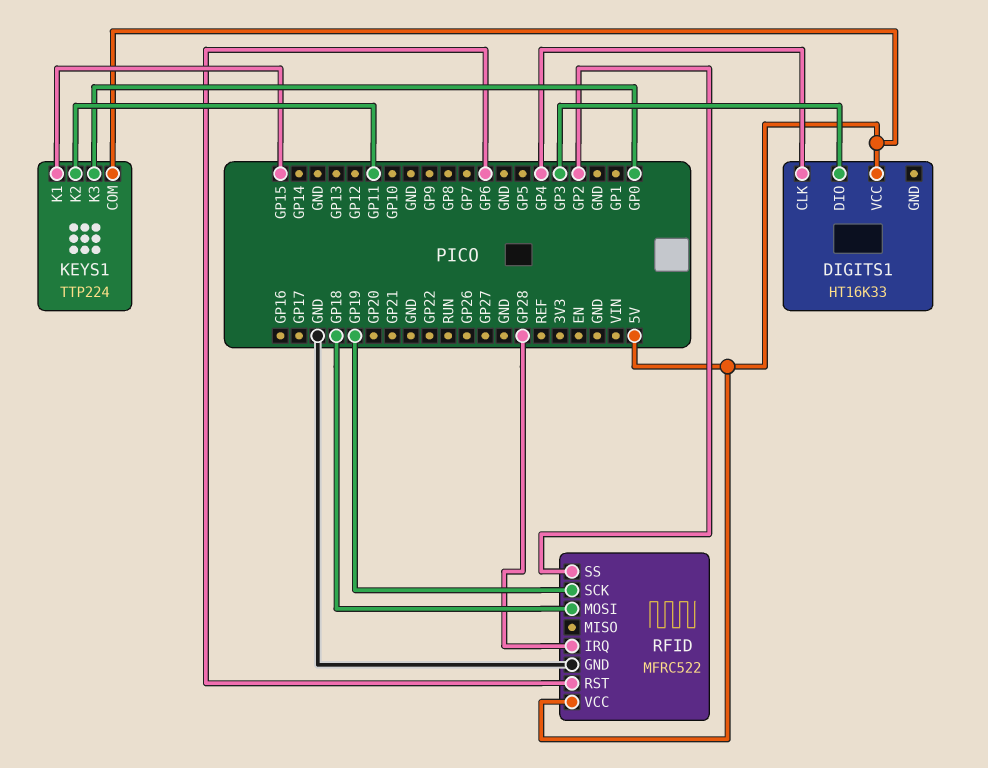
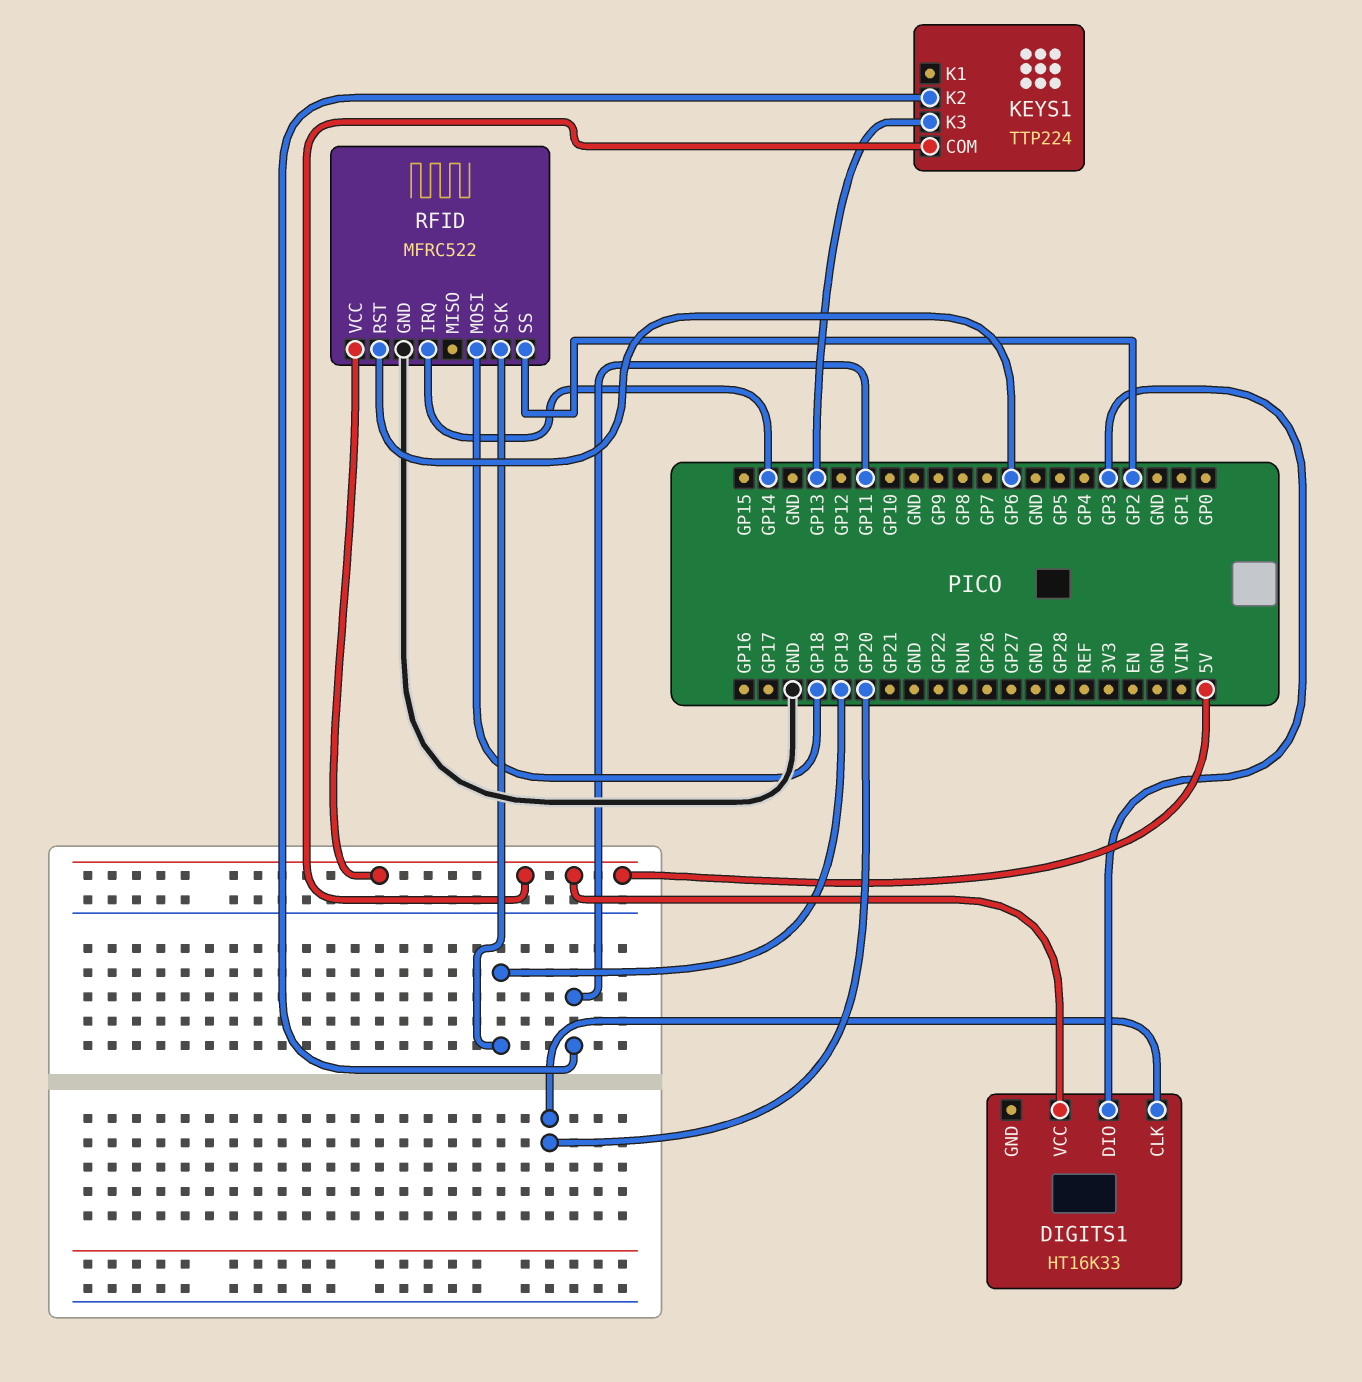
DIGITS1 pin CLK: GP4 -> GP20
KEYS1 pin K1: GP15 -> none
KEYS1 pin K3: GP0 -> GP13
RFID pin IRQ: GP28 -> GP14

